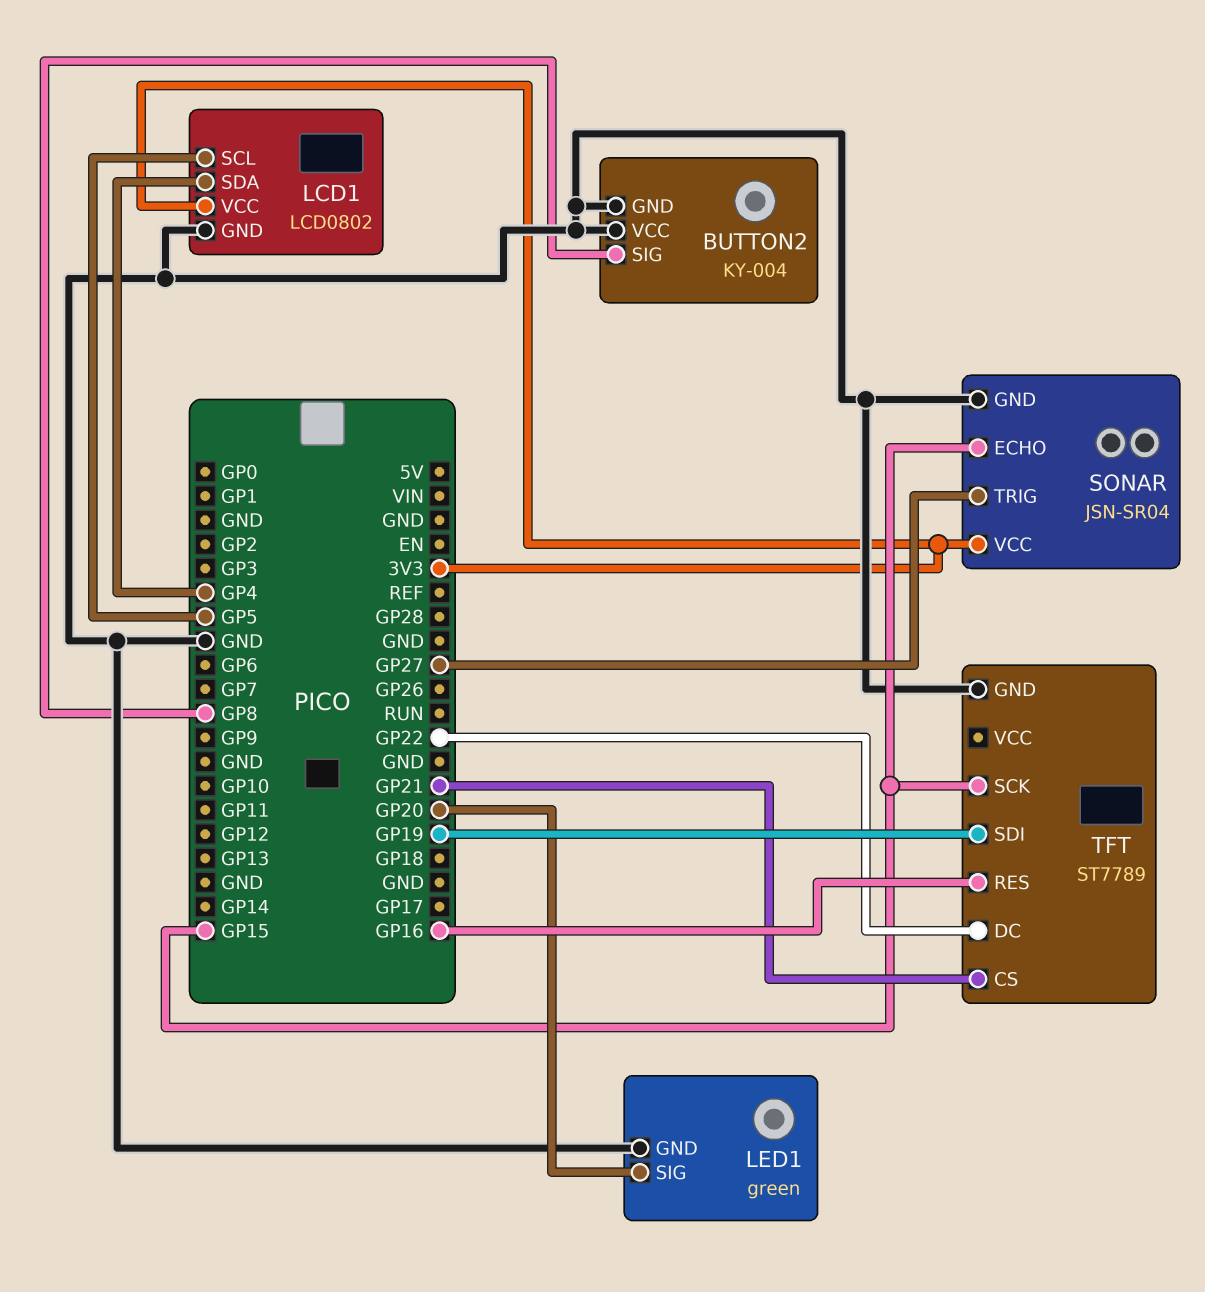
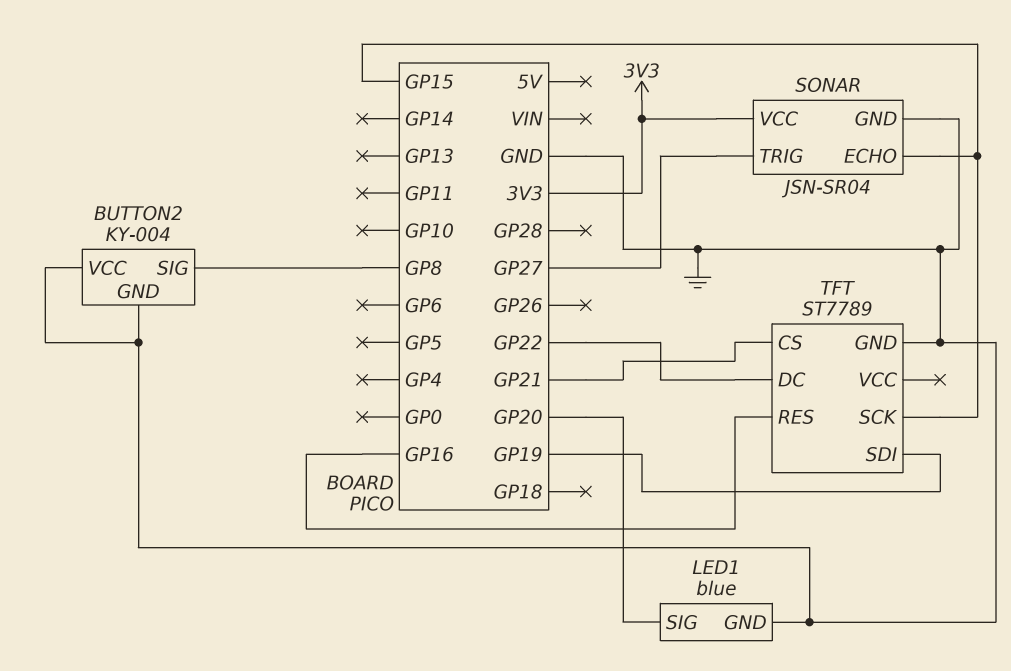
LCD1: LCD0802 -> none
LCD1 pin GND: GND -> none
LCD1 pin SCL: GP5 -> none
LCD1 pin SDA: GP4 -> none
LCD1 pin VCC: 3V3 -> none
LED1: green -> blue

